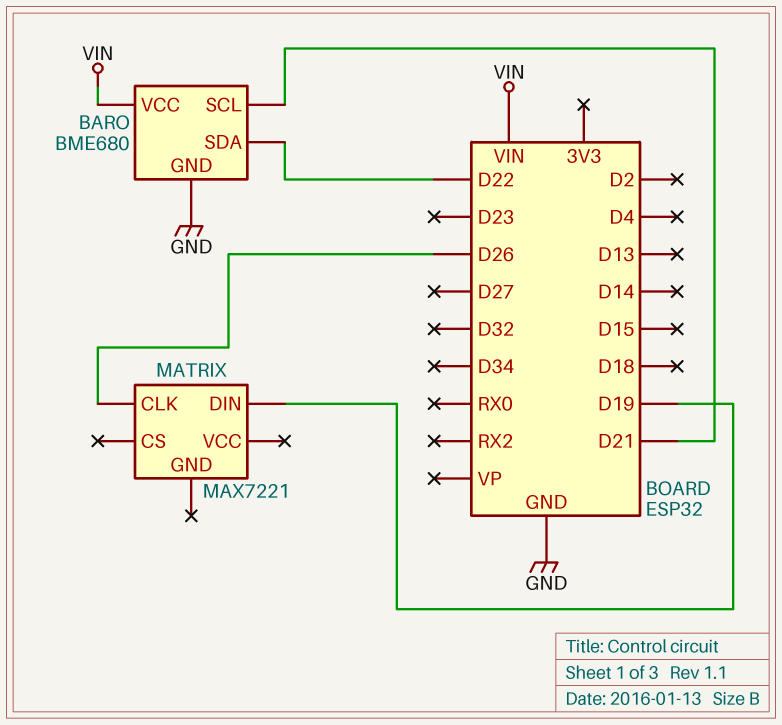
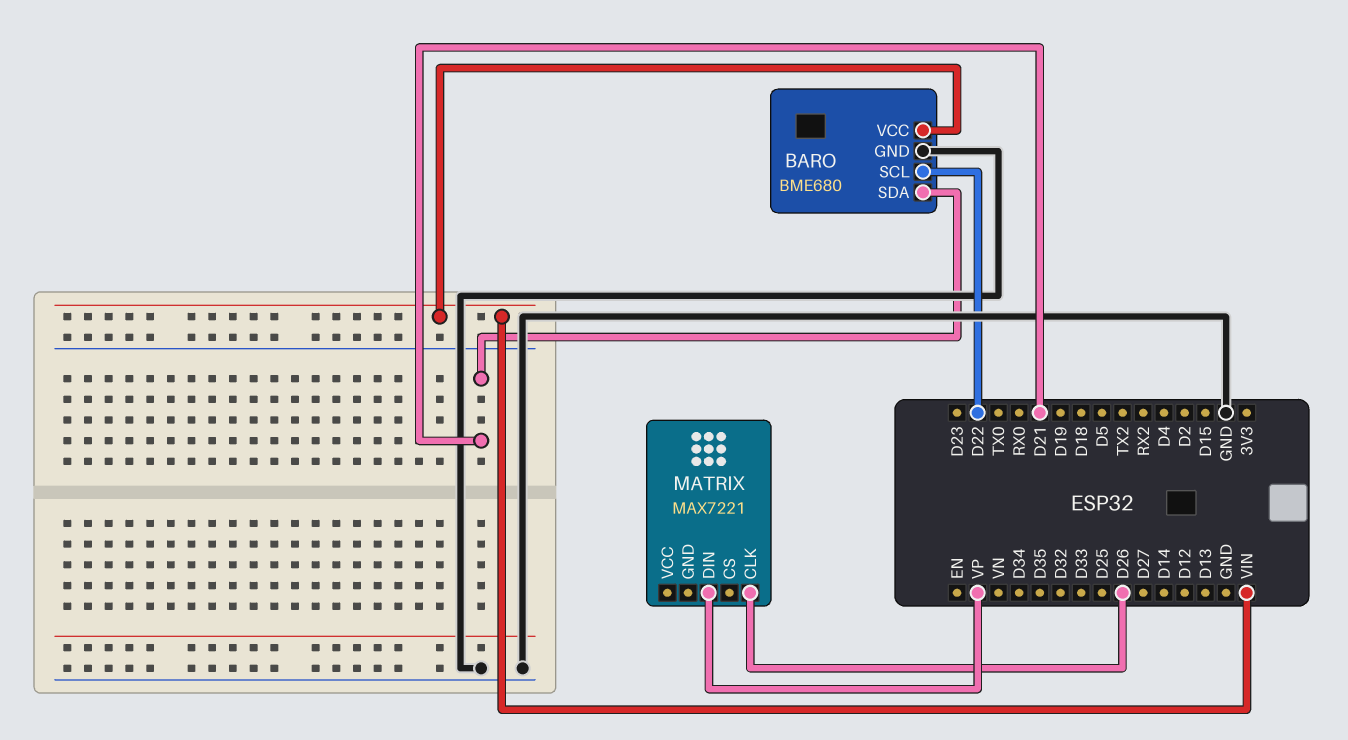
BARO pin SCL: D21 -> D22
BARO pin SDA: D22 -> D21
MATRIX pin DIN: D19 -> VP

